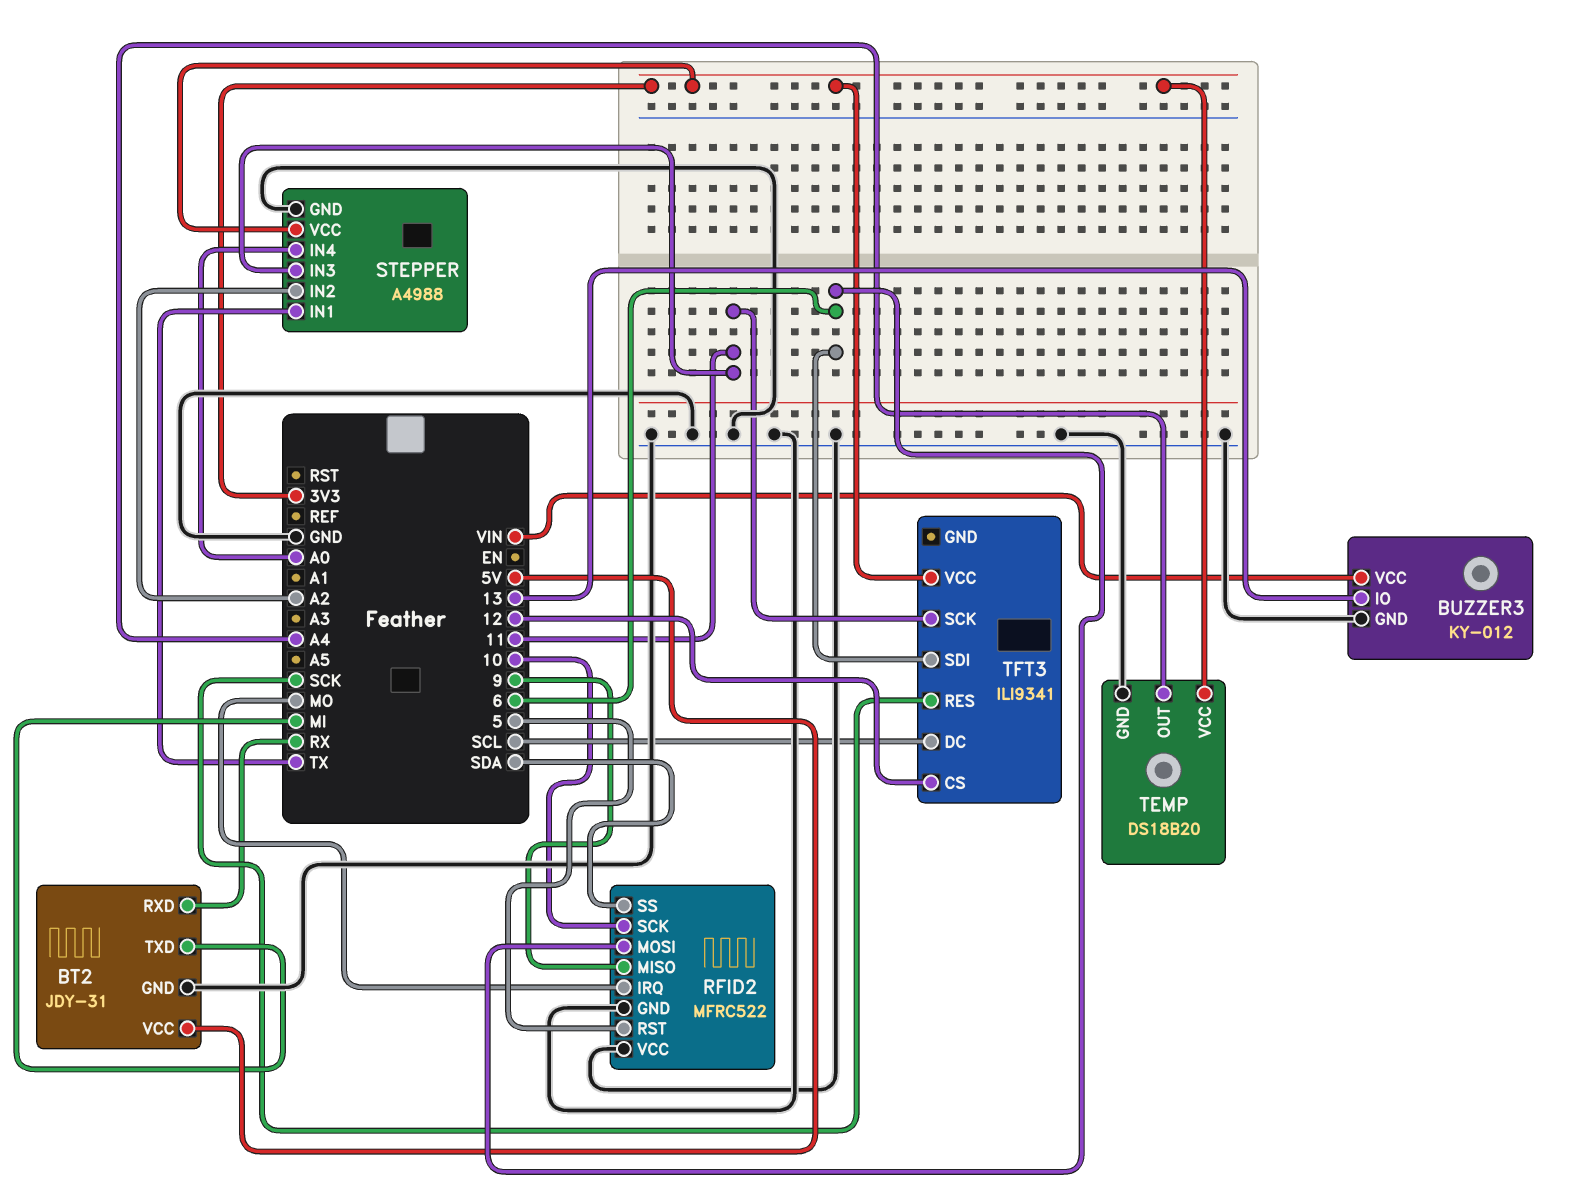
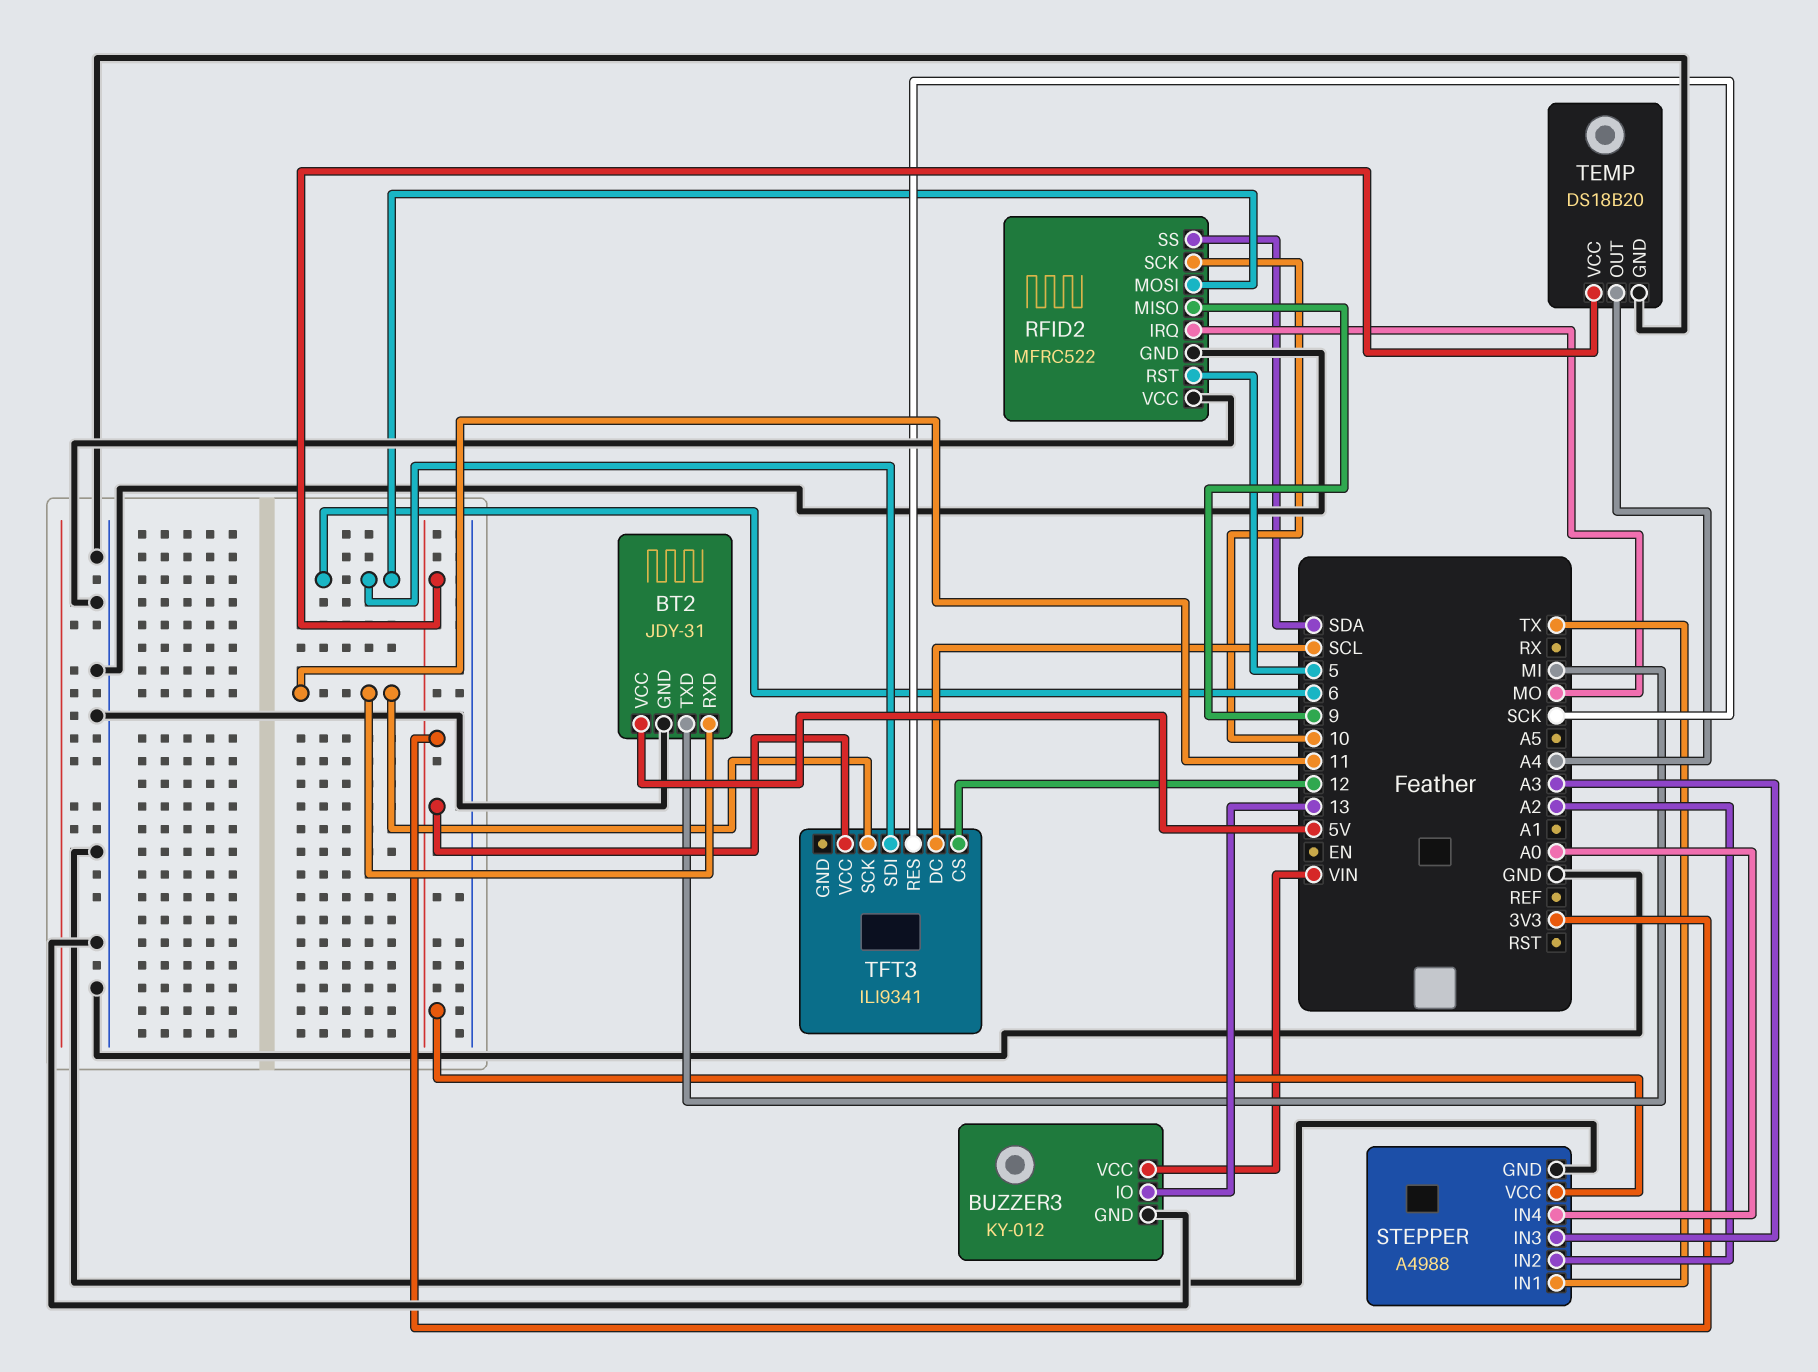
BT2 pin RXD: RX -> 11
STEPPER pin IN3: 11 -> A3

